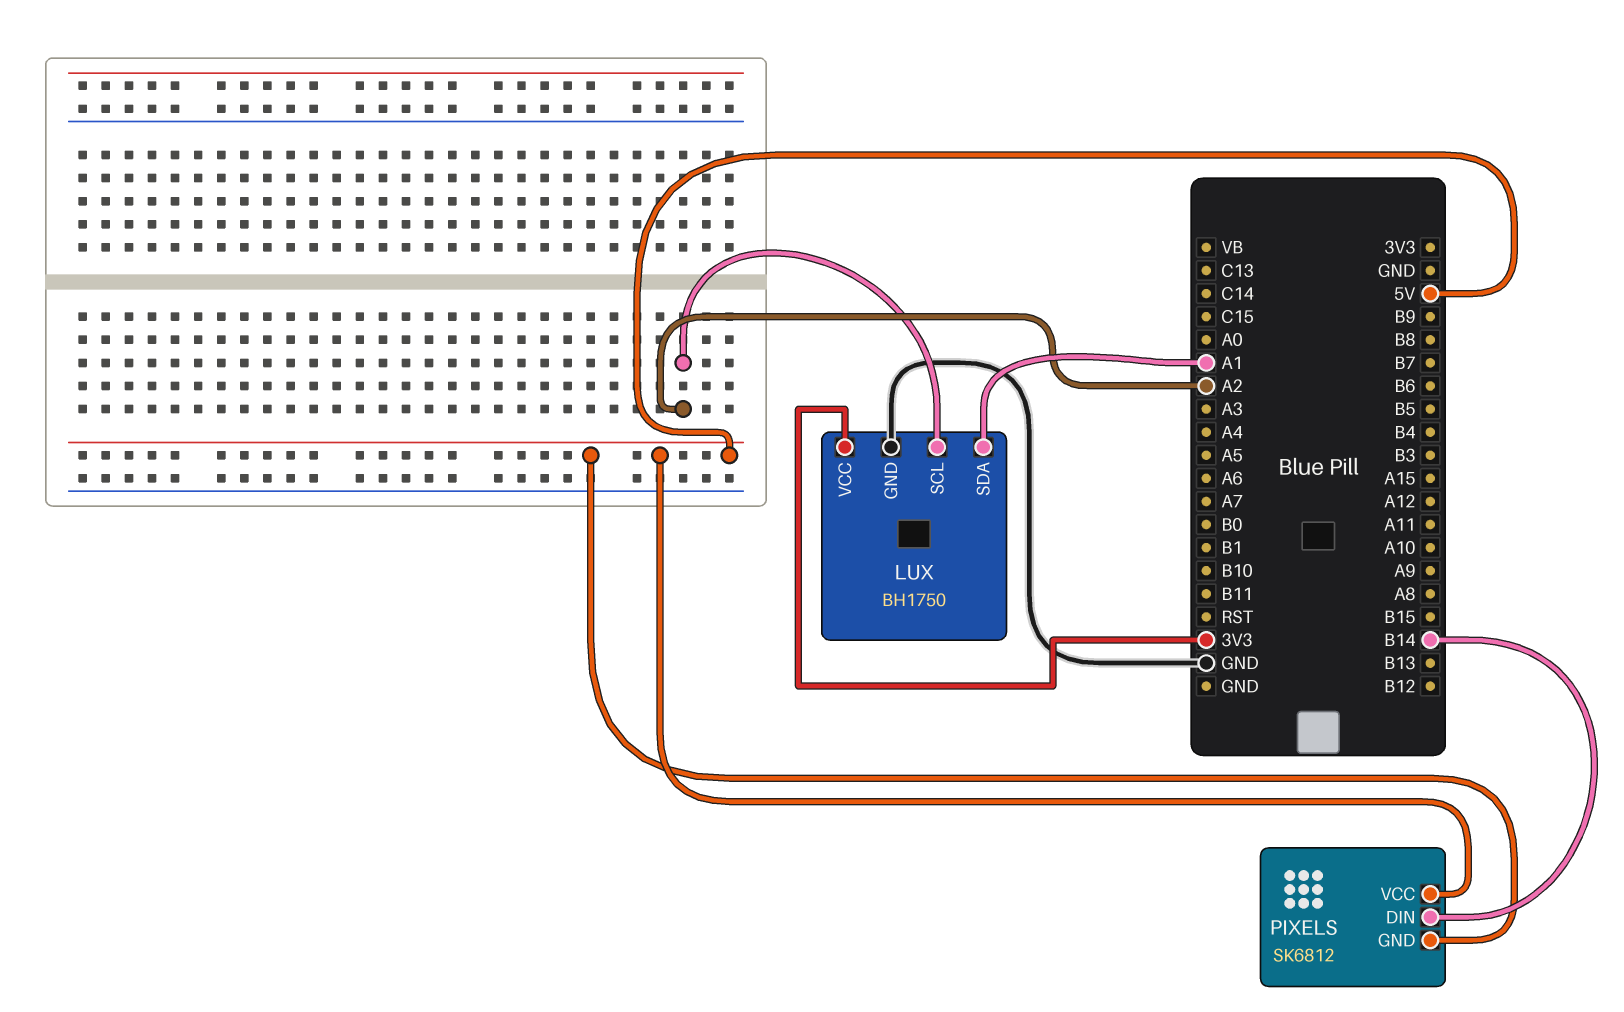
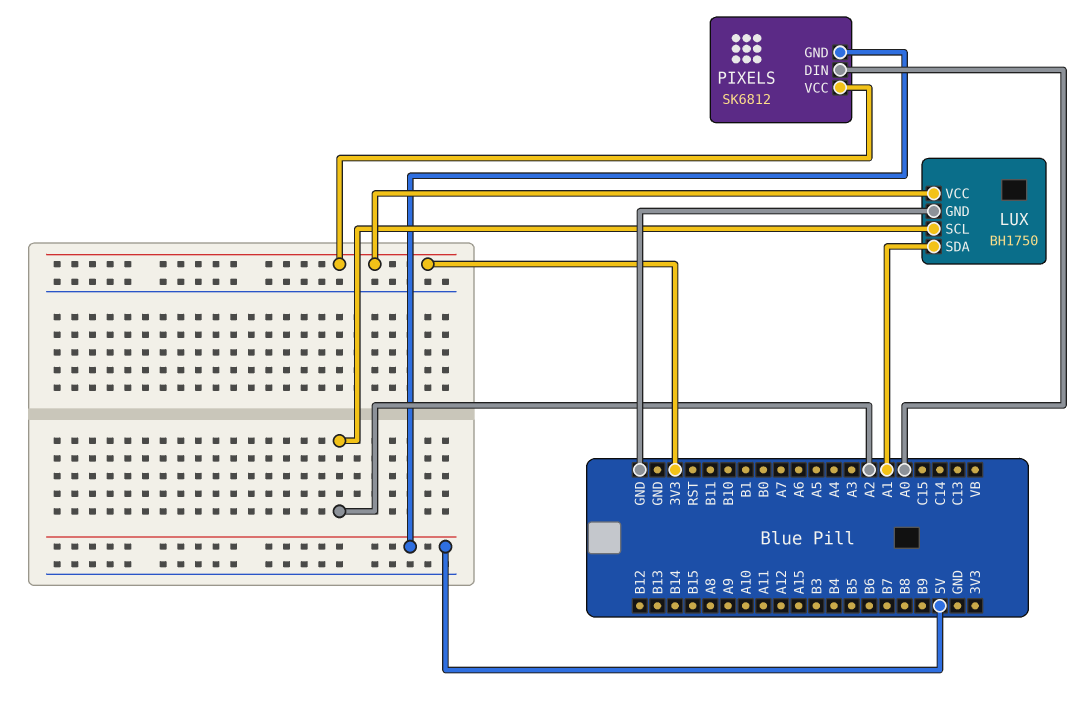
PIXELS pin DIN: B14 -> A0
PIXELS pin VCC: 5V -> 3V3

